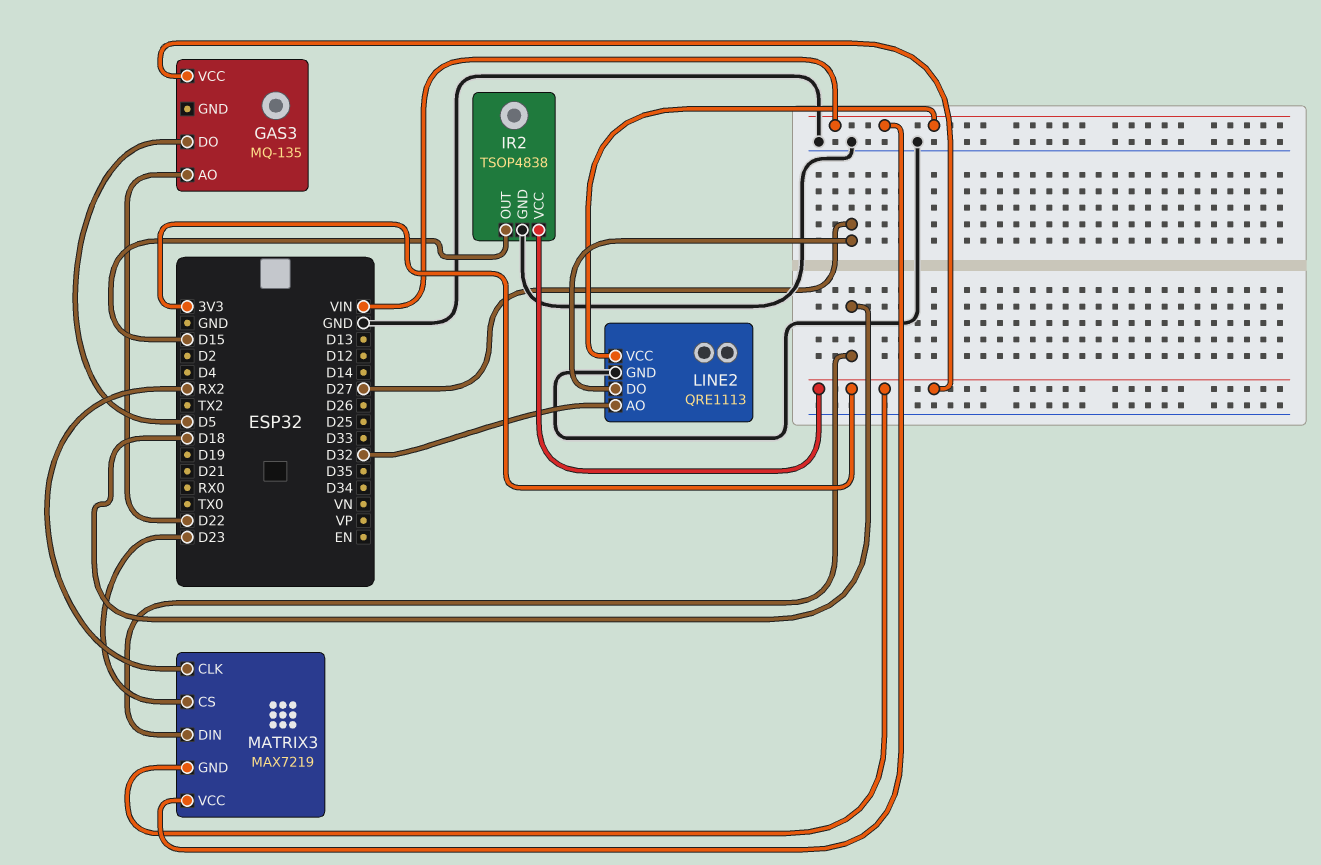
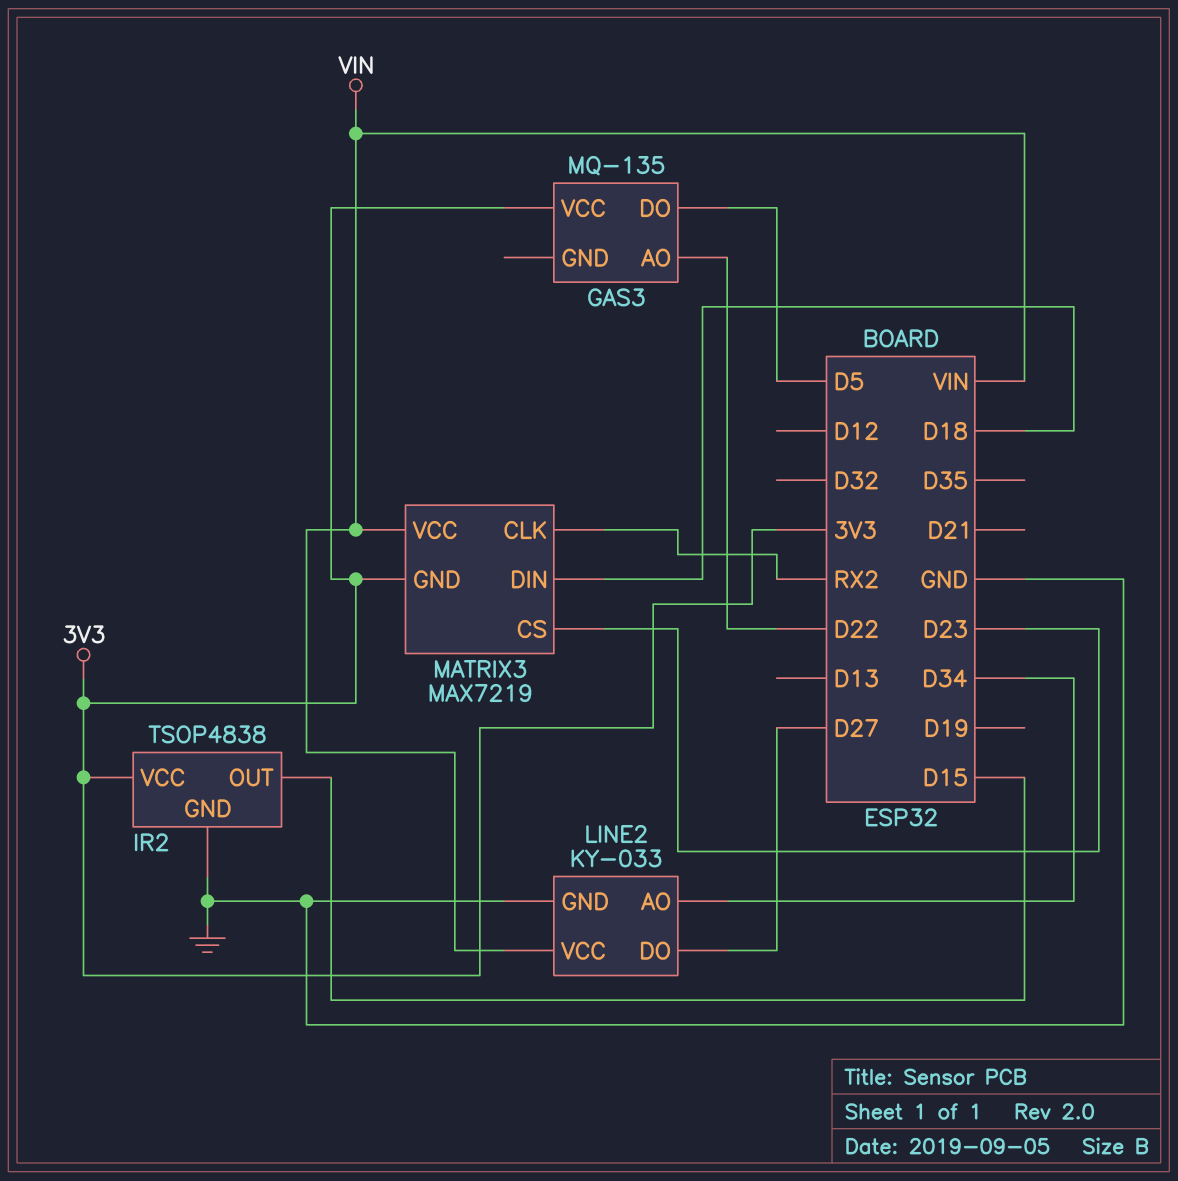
LINE2: QRE1113 -> KY-033
LINE2 pin AO: D32 -> D34

